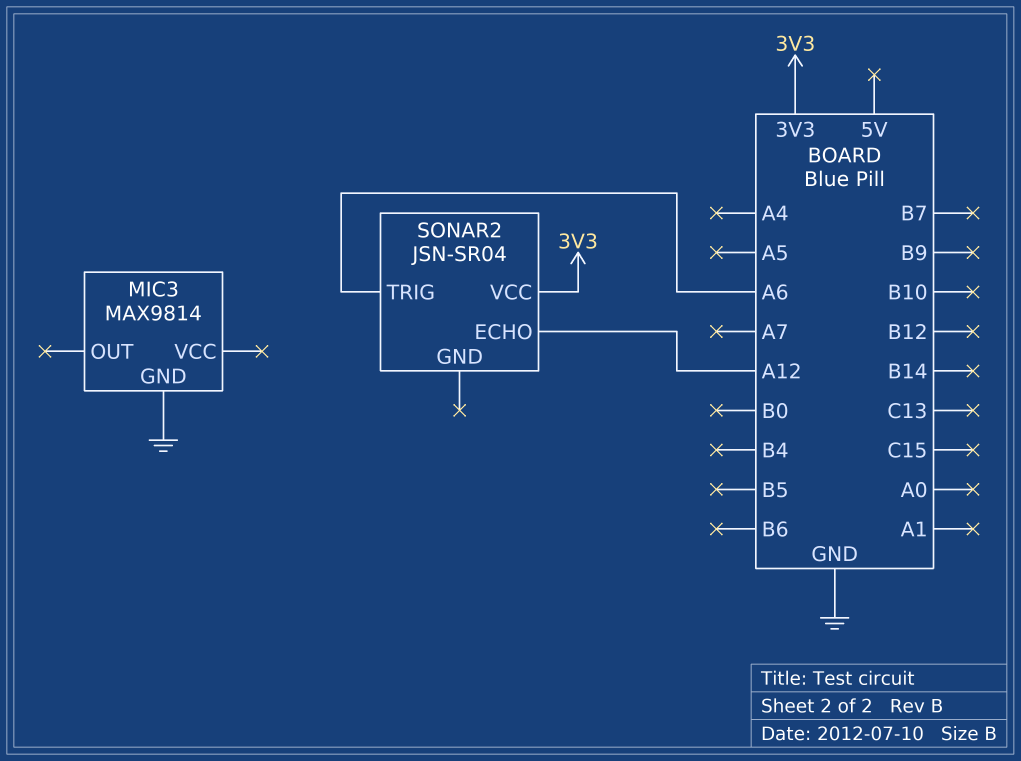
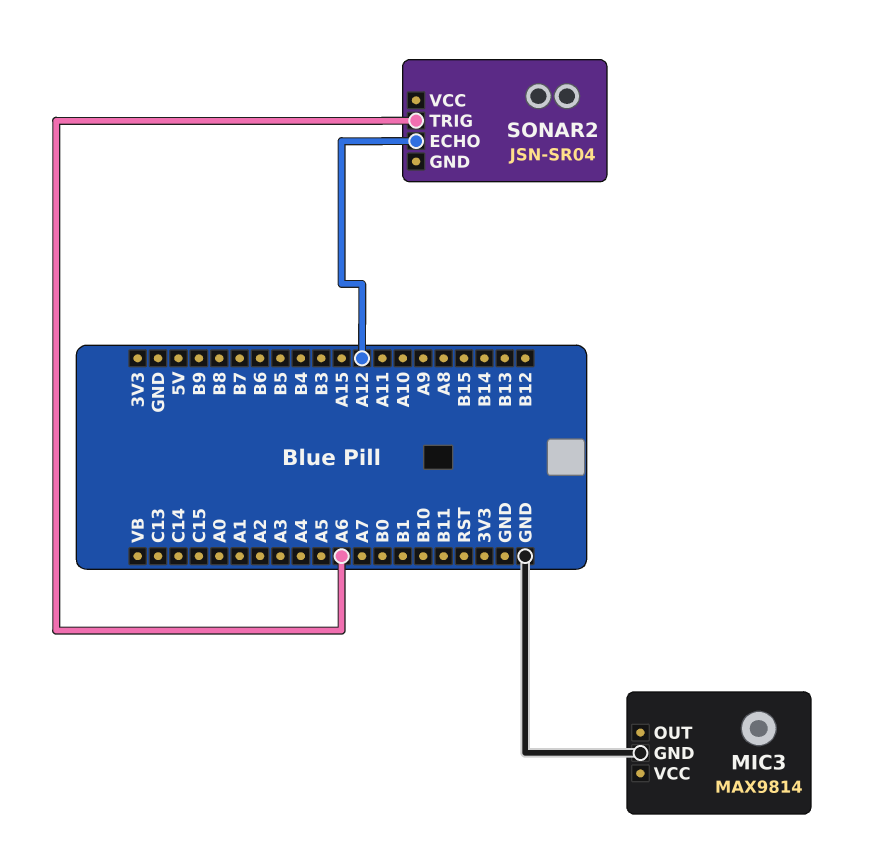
SONAR2 pin VCC: 3V3 -> none

